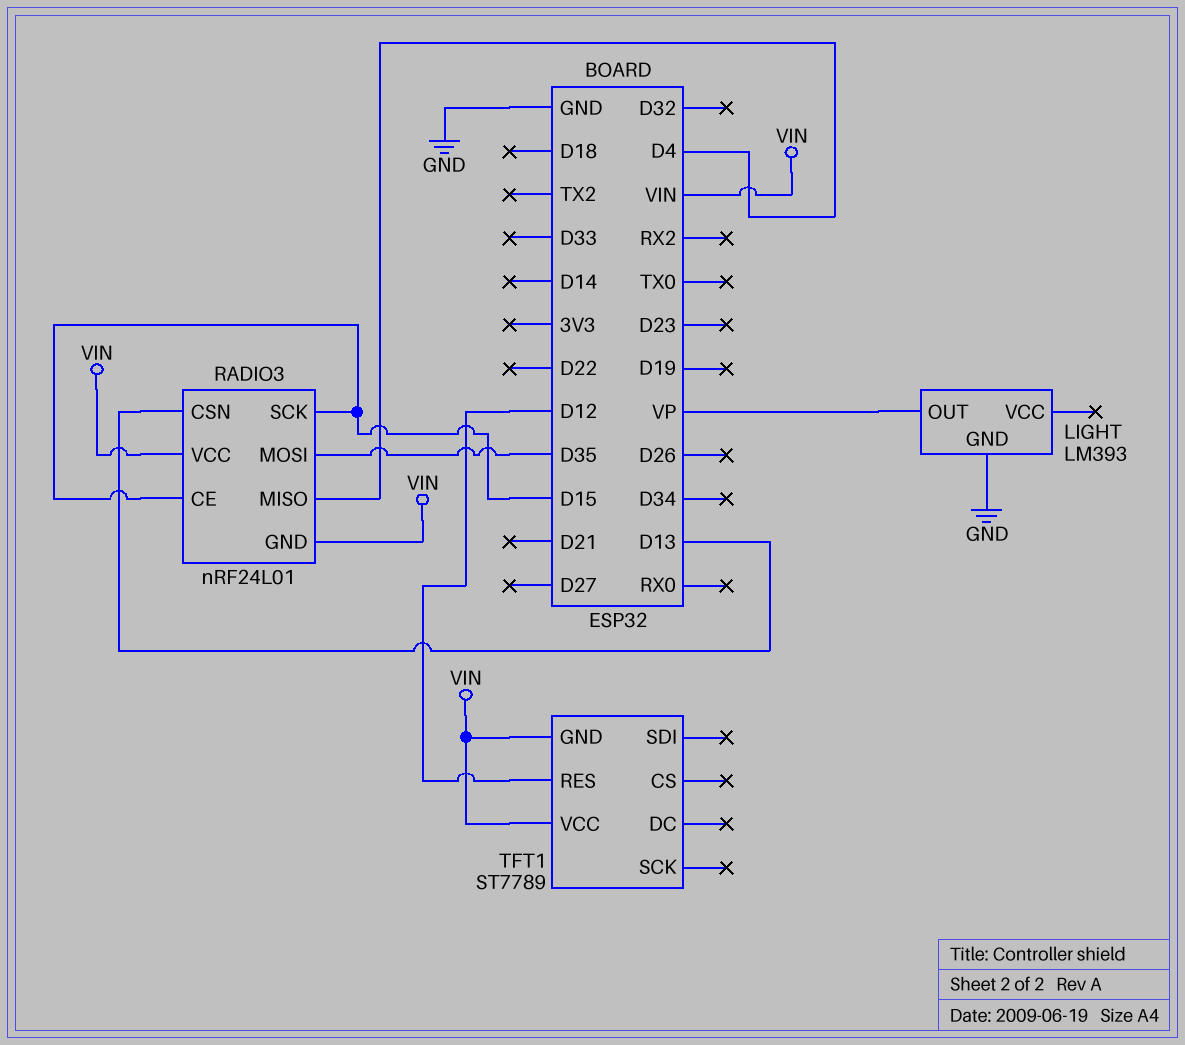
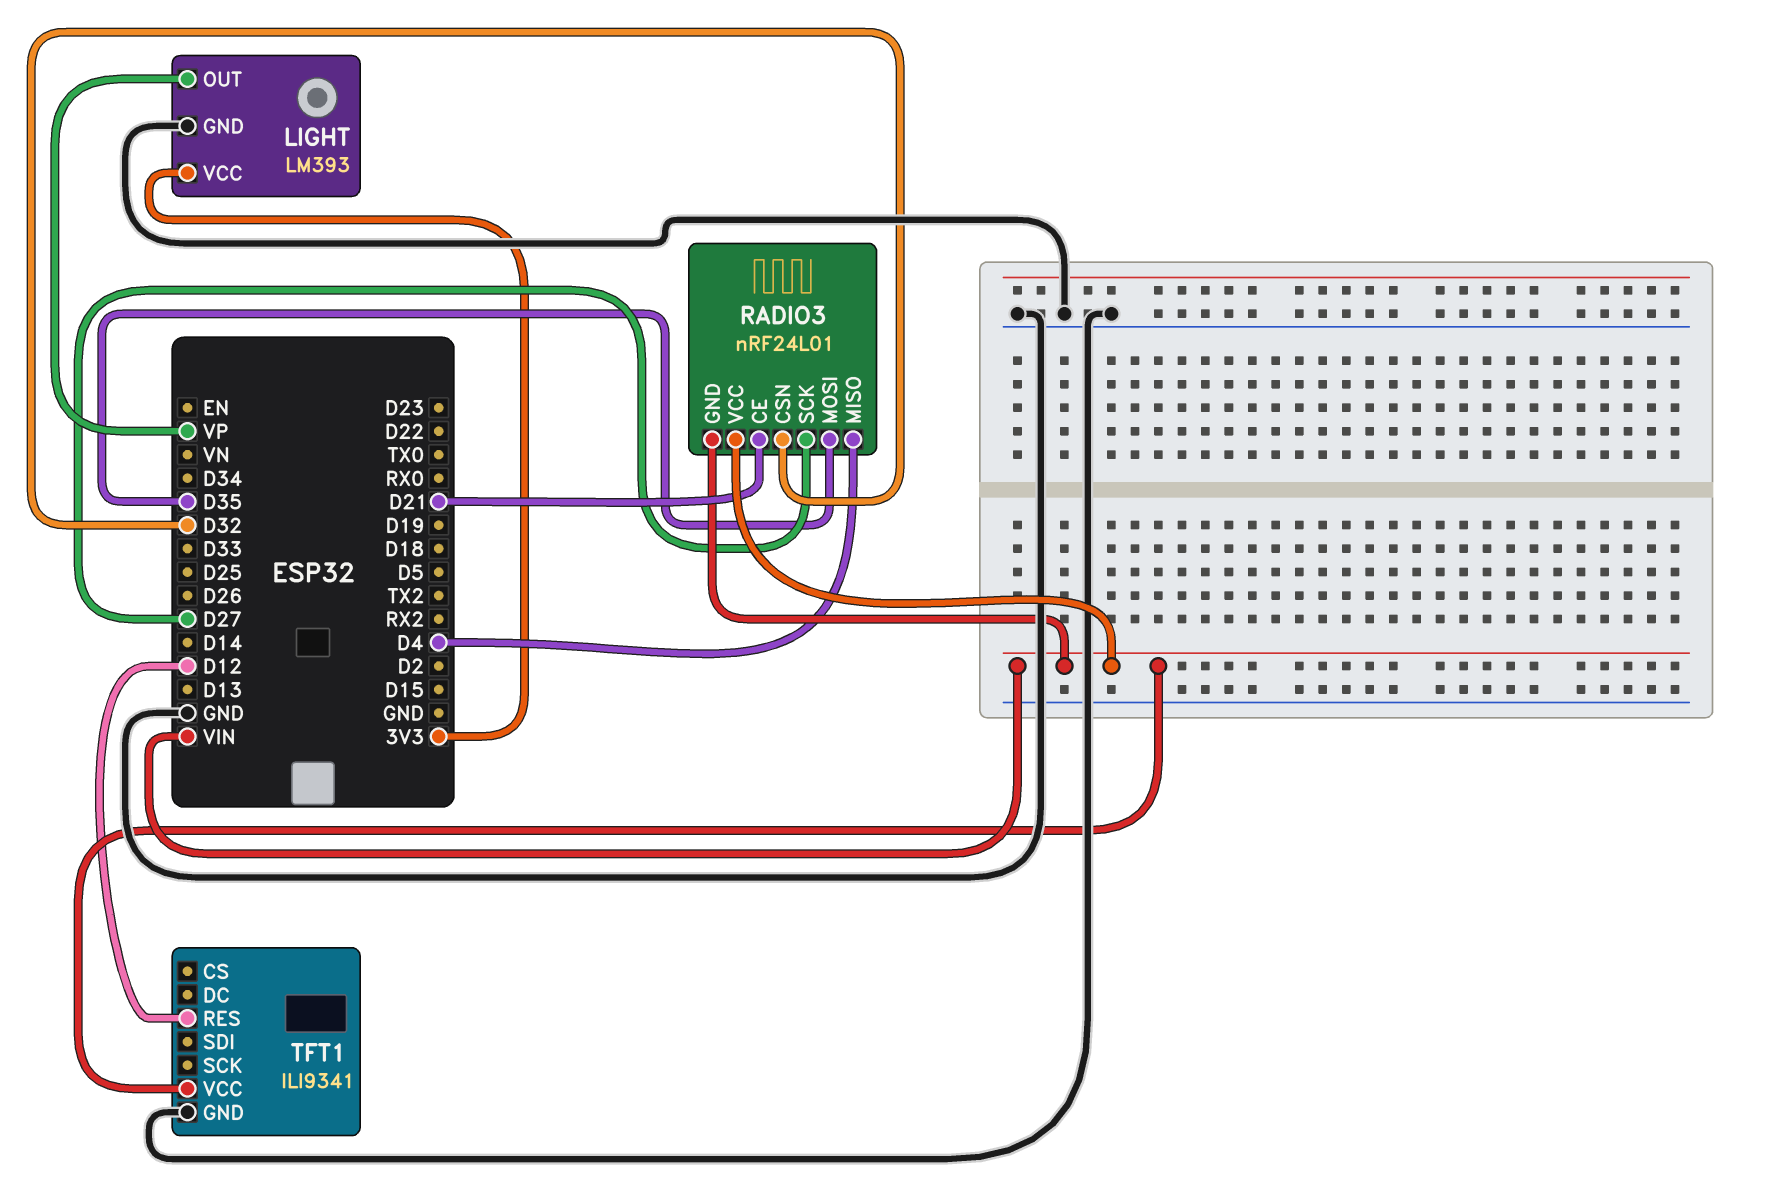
LIGHT pin VCC: none -> 3V3
RADIO3 pin CE: D15 -> D21
RADIO3 pin CSN: D13 -> D32
RADIO3 pin SCK: D15 -> D27
TFT1: ST7789 -> ILI9341
TFT1 pin GND: VIN -> GND

